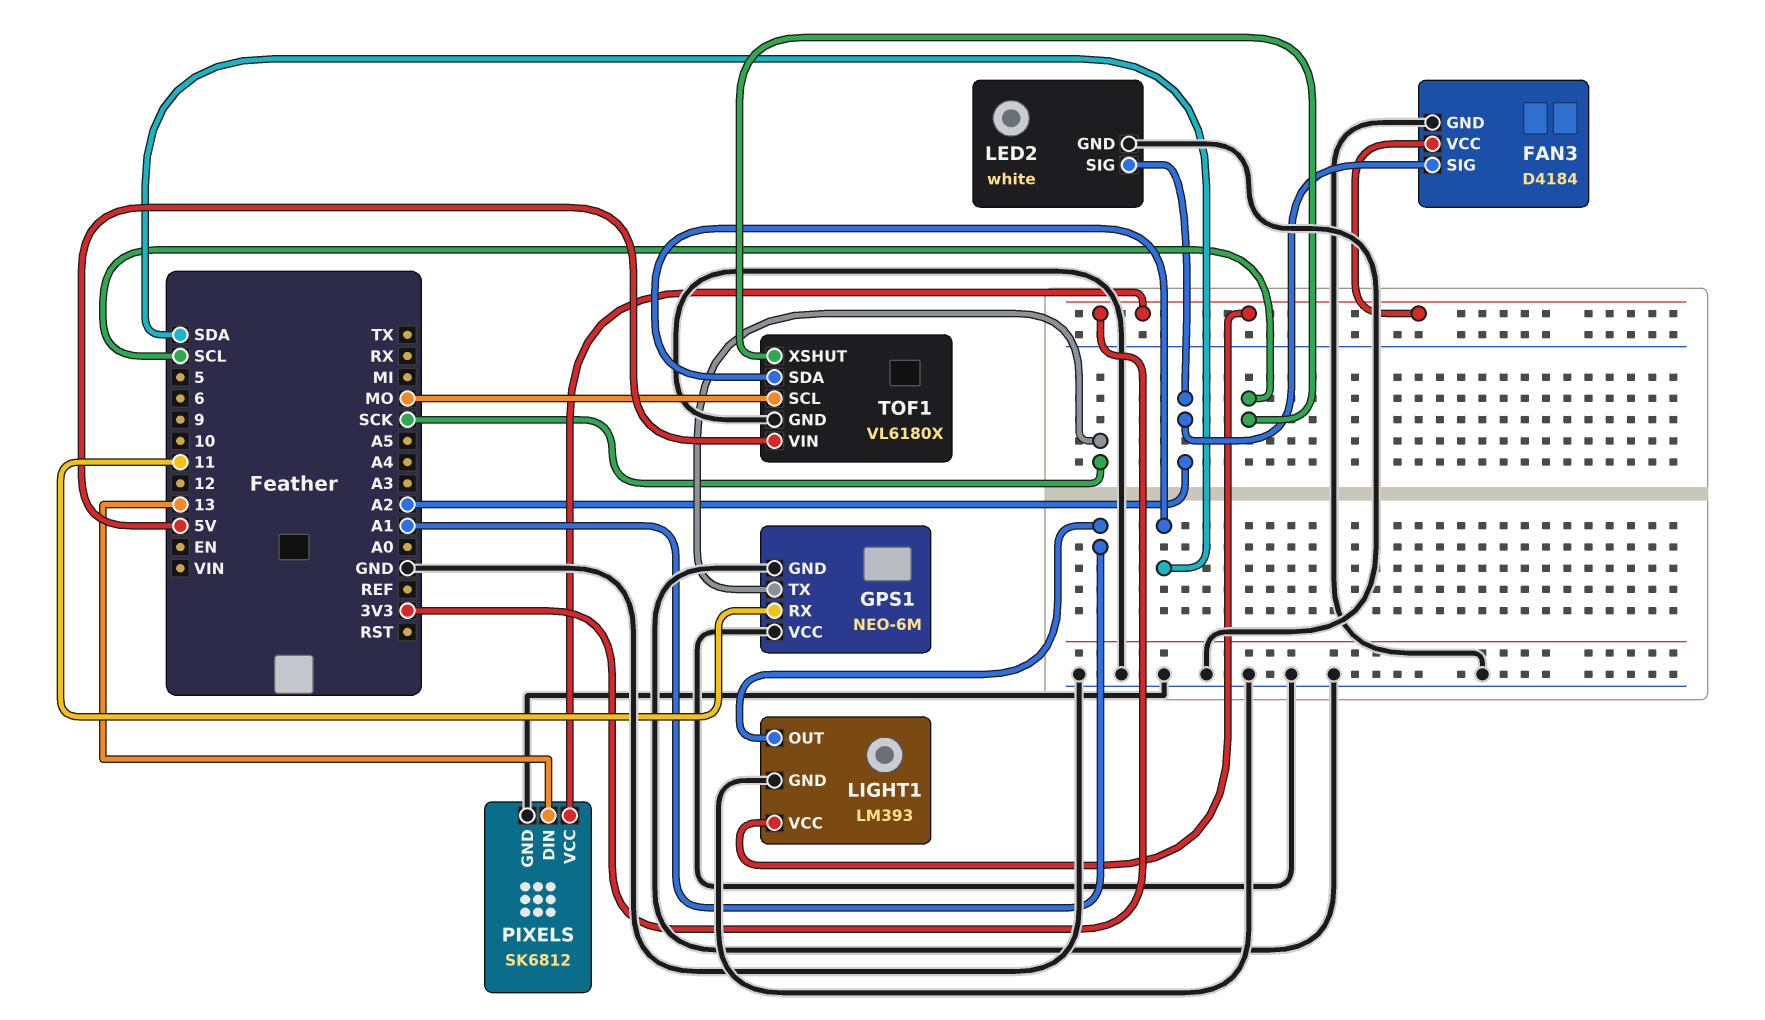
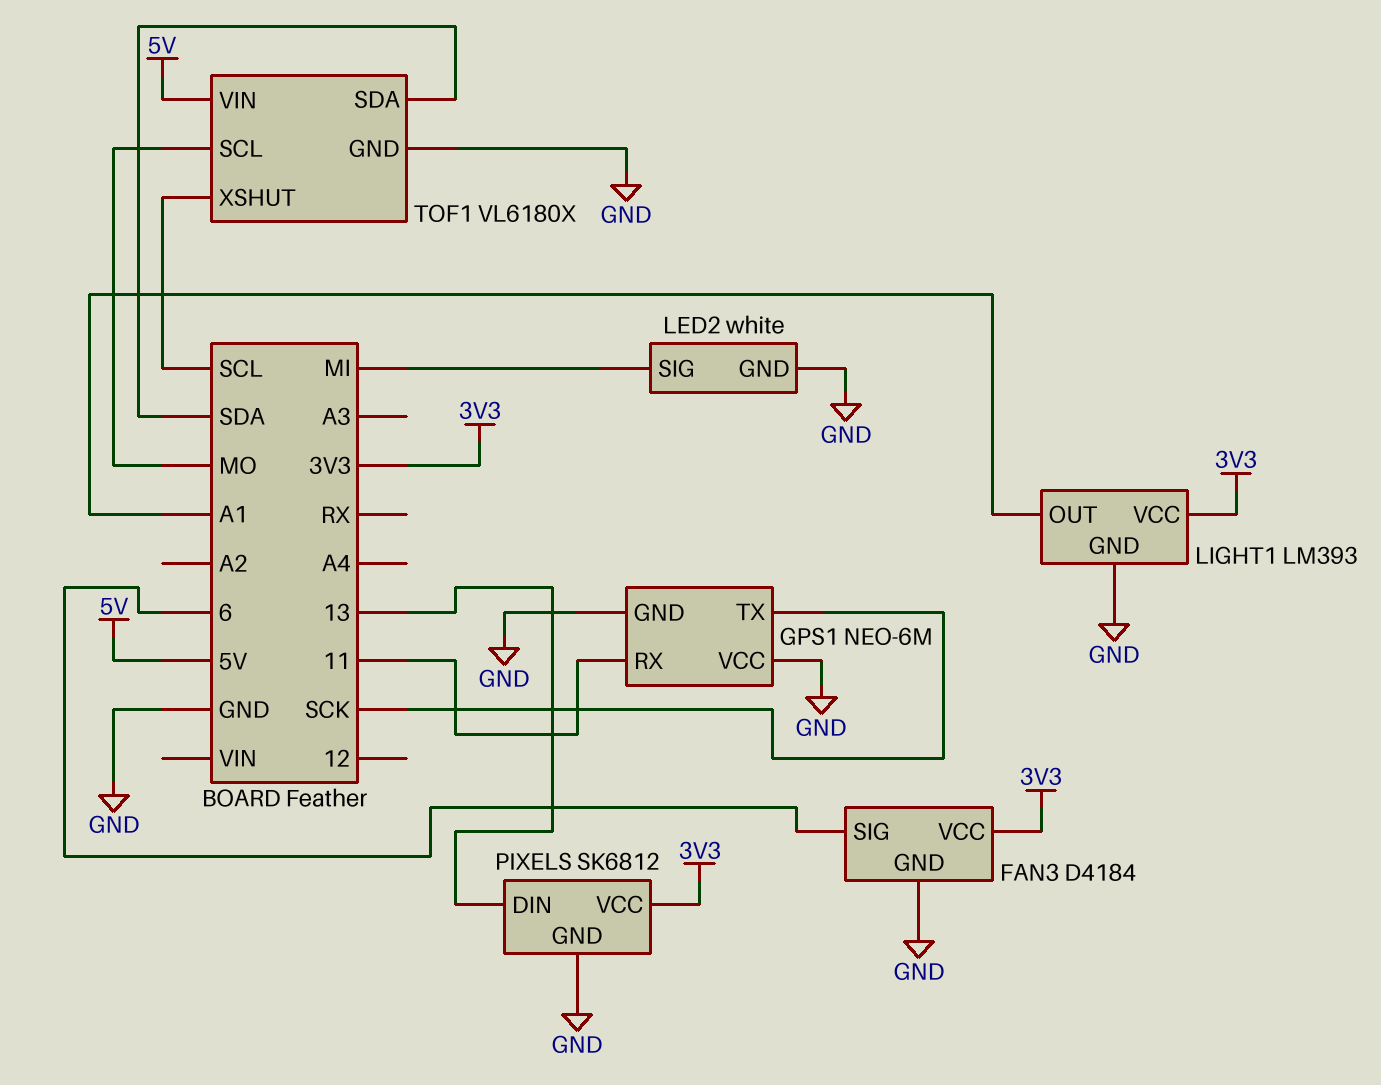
FAN3 pin SIG: A2 -> 6
LED2 pin SIG: A2 -> MI

